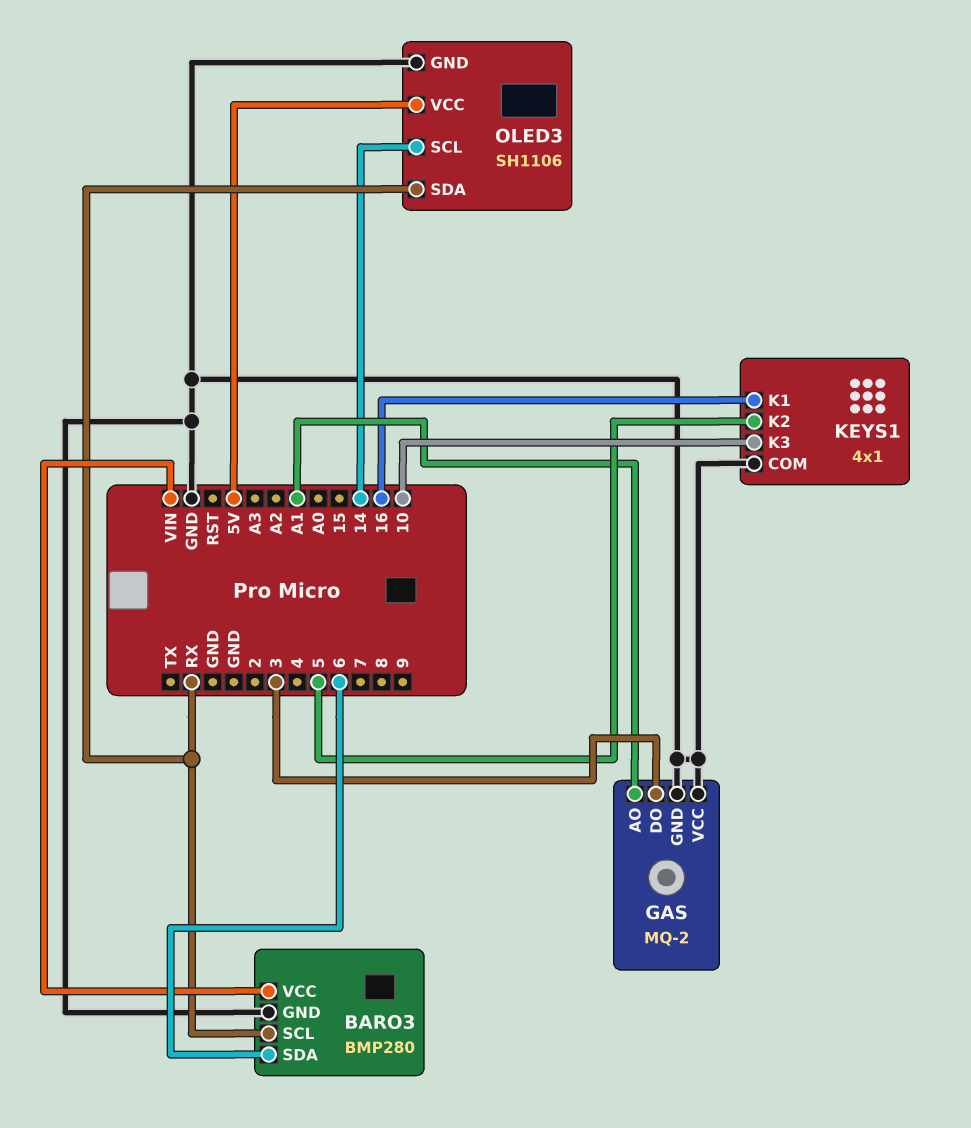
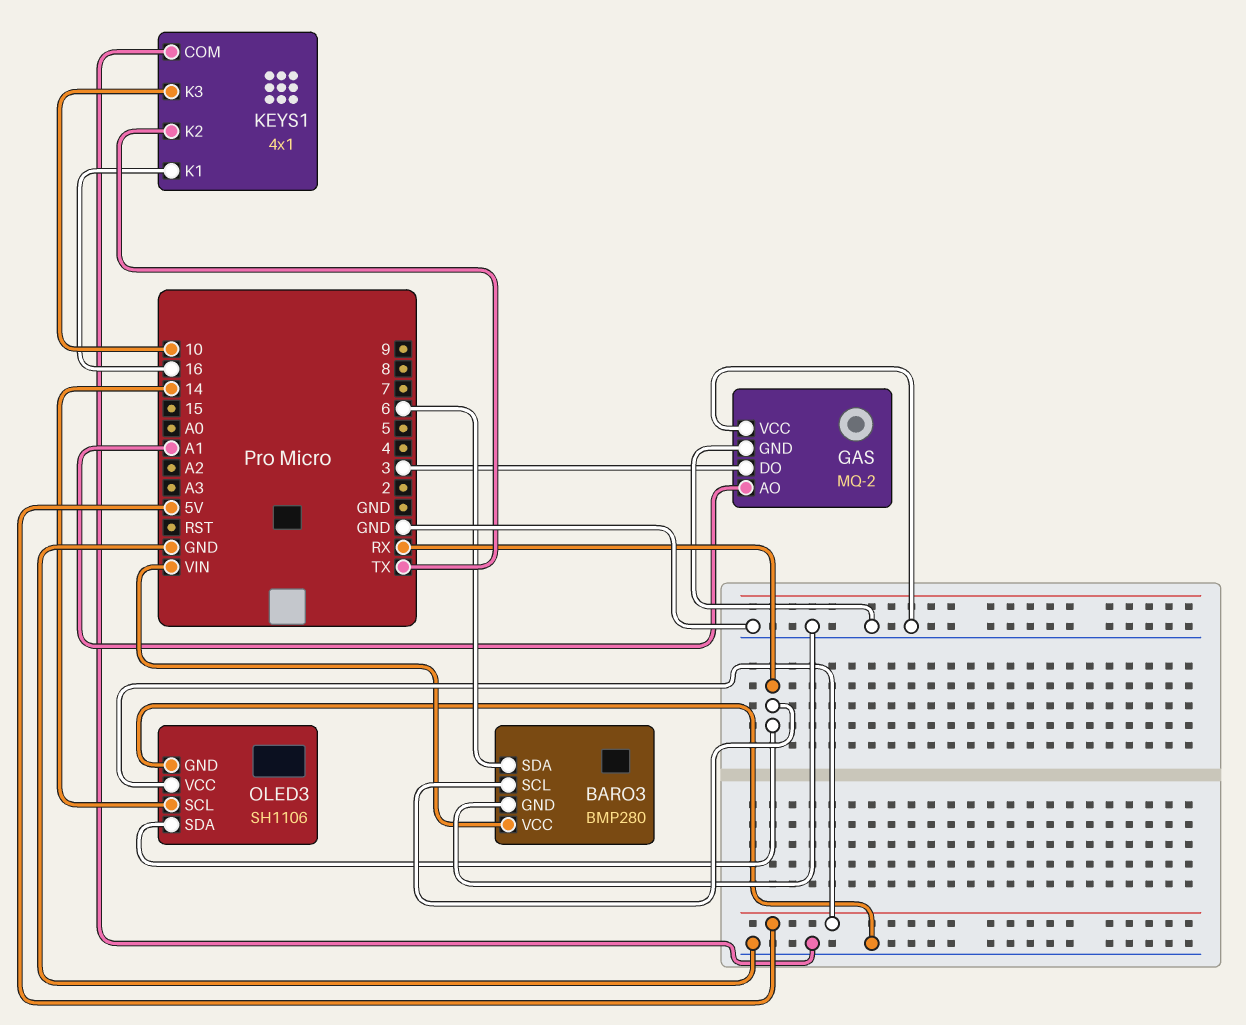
KEYS1 pin K2: 5 -> TX

